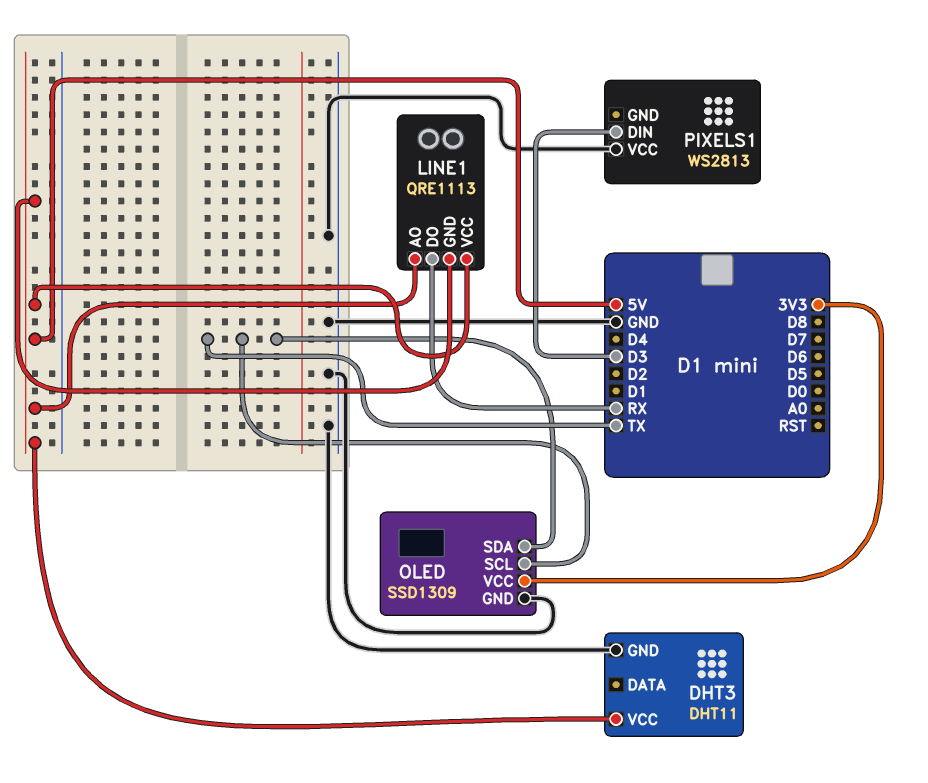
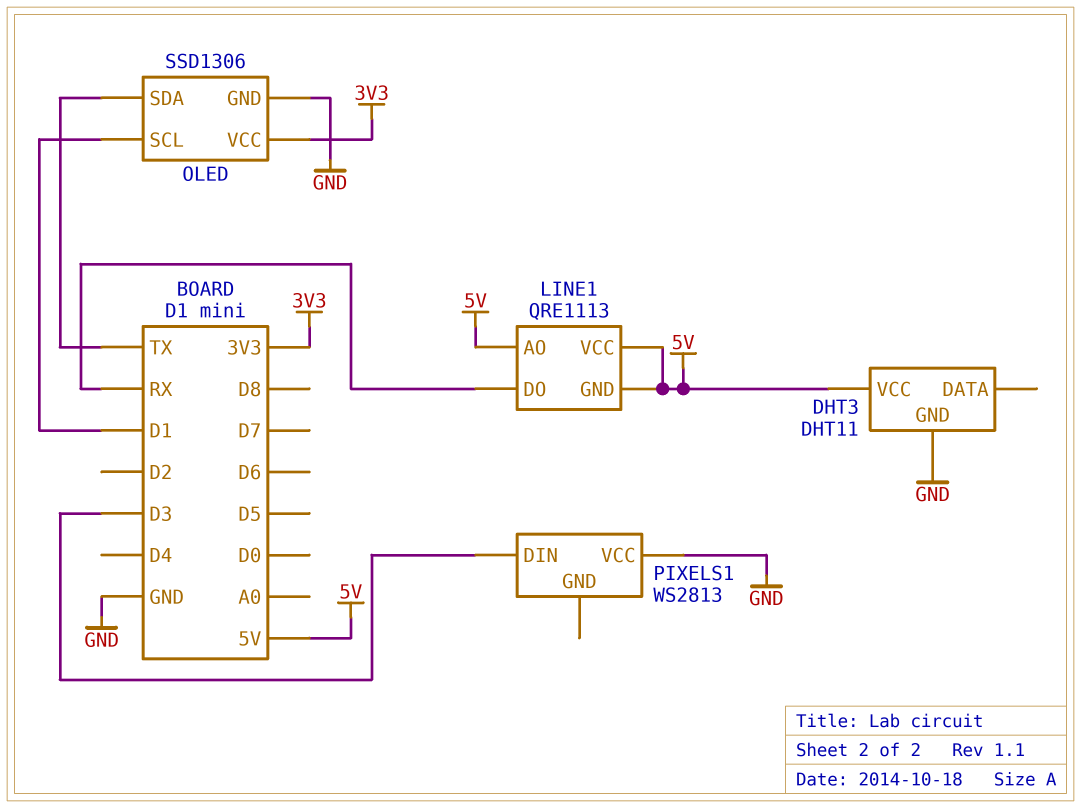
OLED: SSD1309 -> SSD1306
OLED pin SCL: TX -> D1

